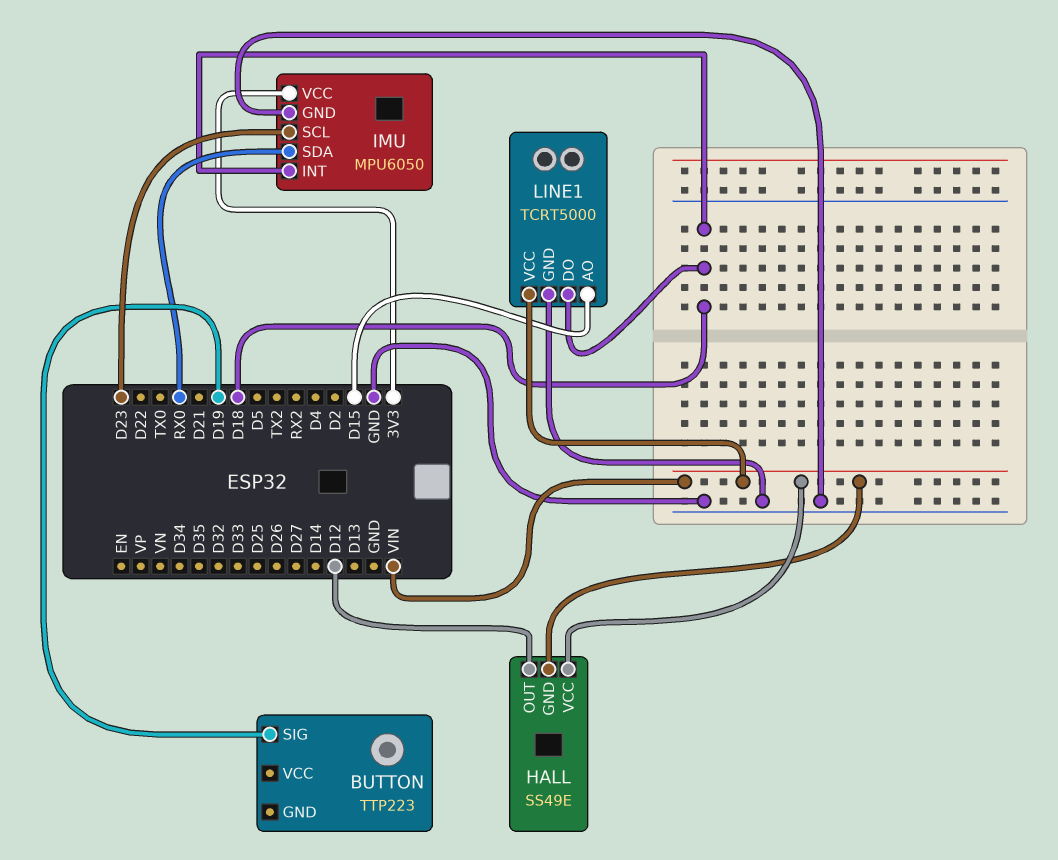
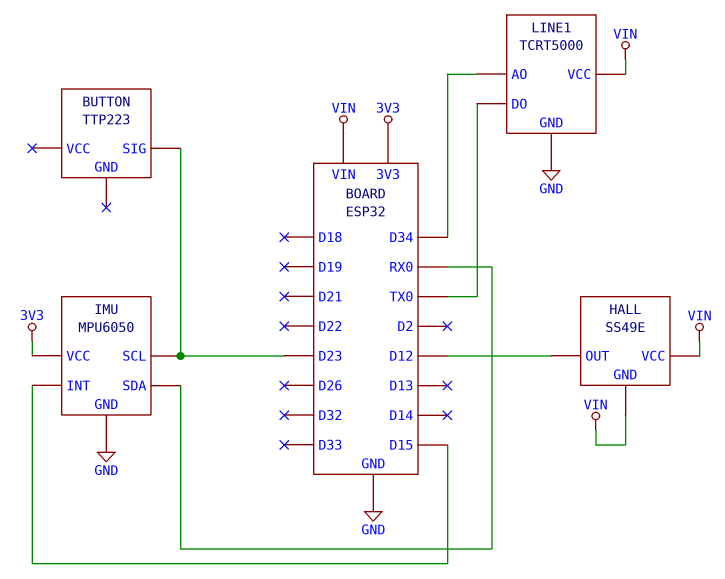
BUTTON pin SIG: D19 -> D23
IMU pin INT: D18 -> D15
LINE1 pin AO: D15 -> D34
LINE1 pin DO: D18 -> TX0

